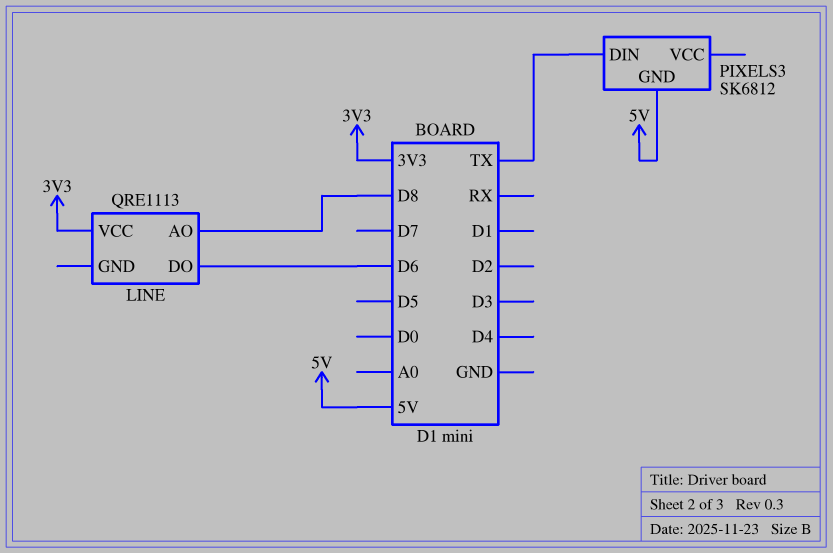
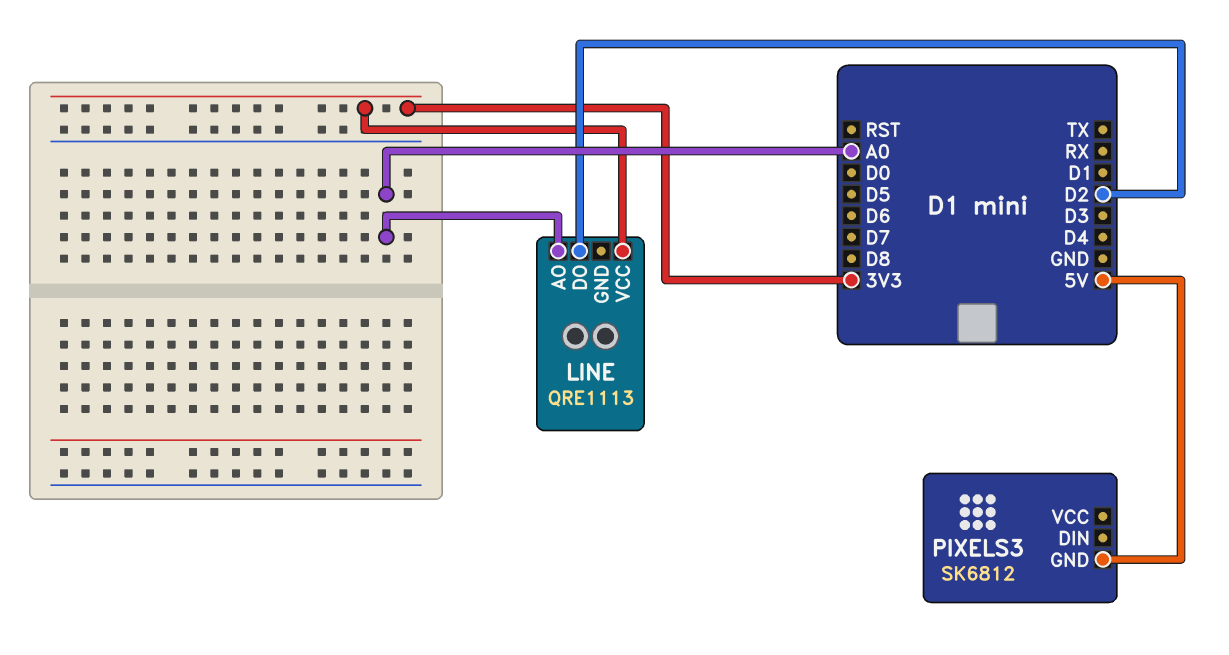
LINE pin AO: D8 -> A0
LINE pin DO: D6 -> D2
PIXELS3 pin DIN: TX -> none

